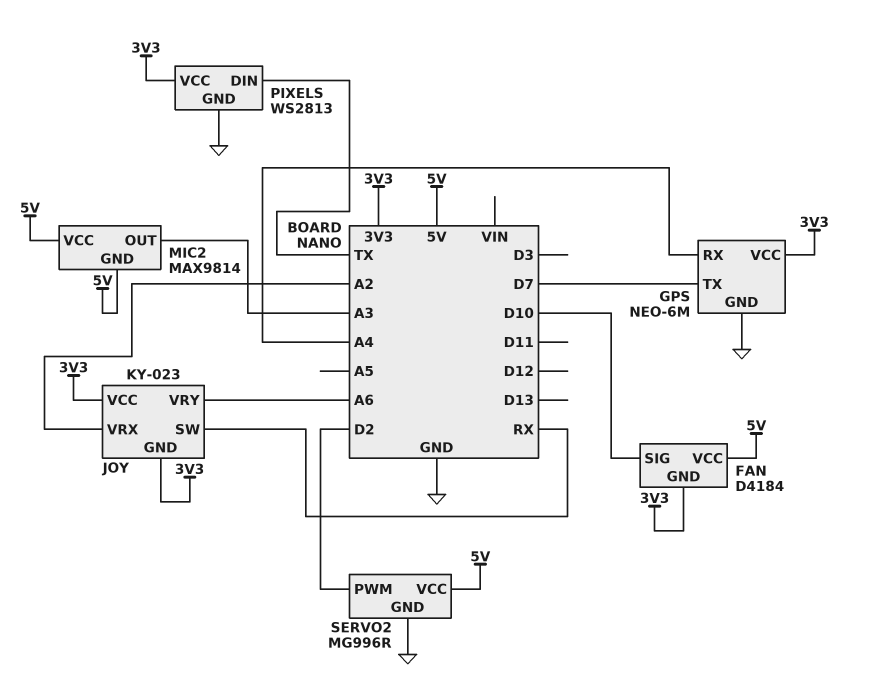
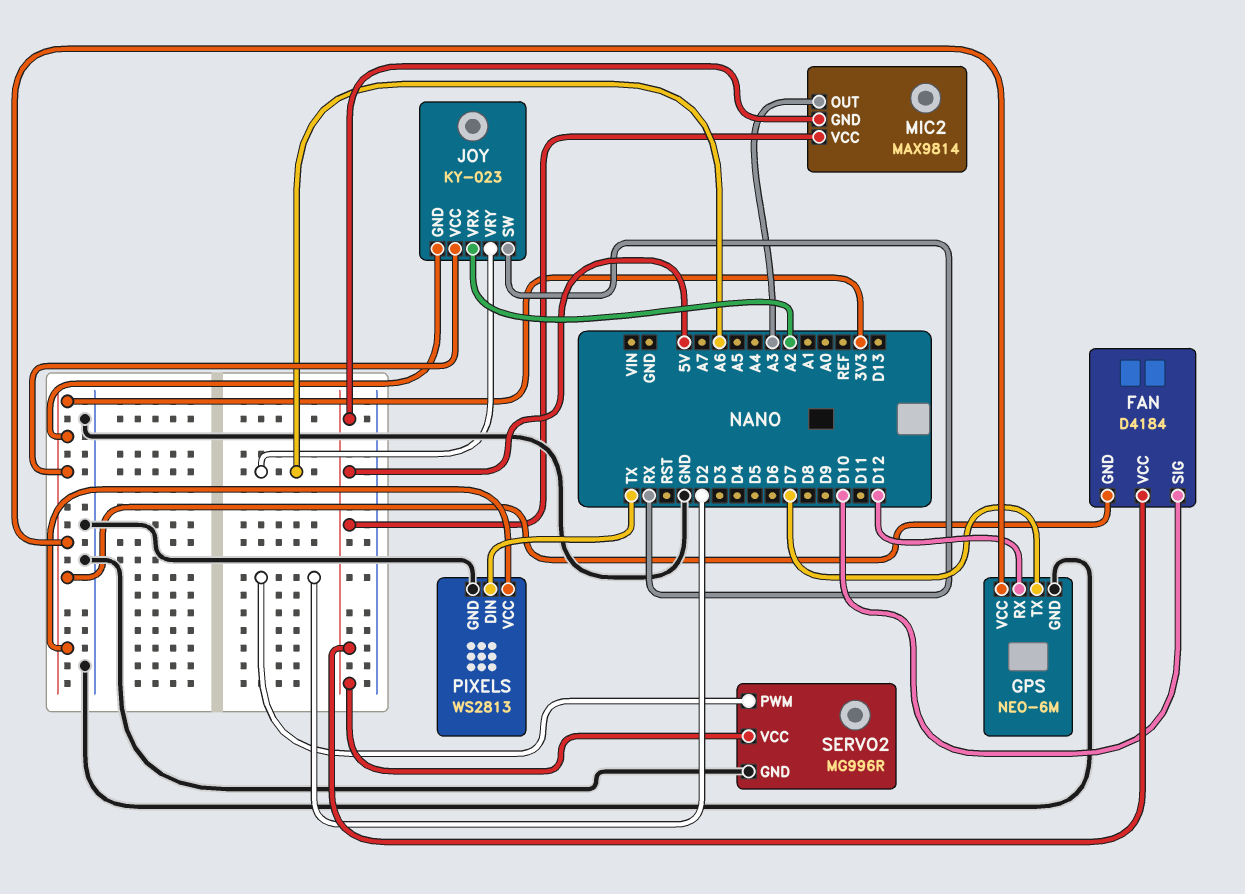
GPS pin RX: A4 -> D12

